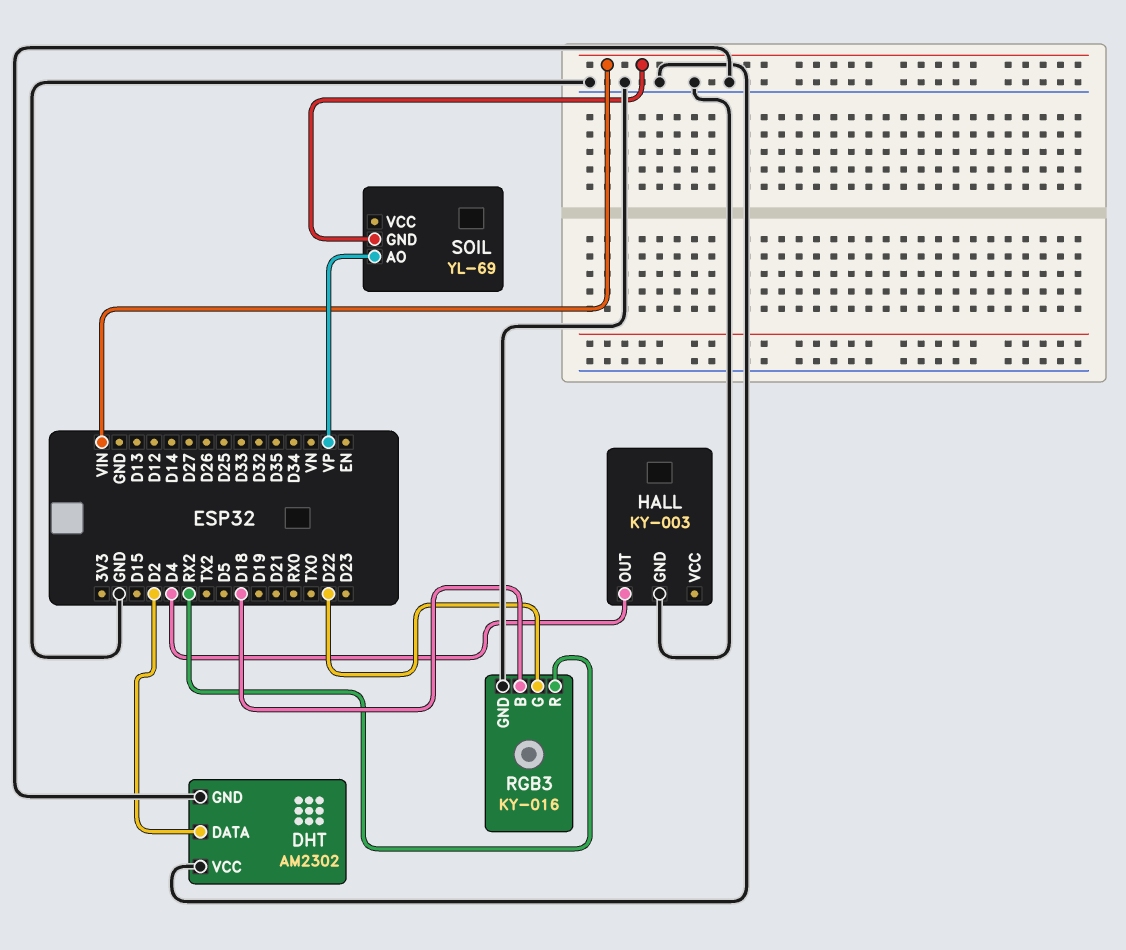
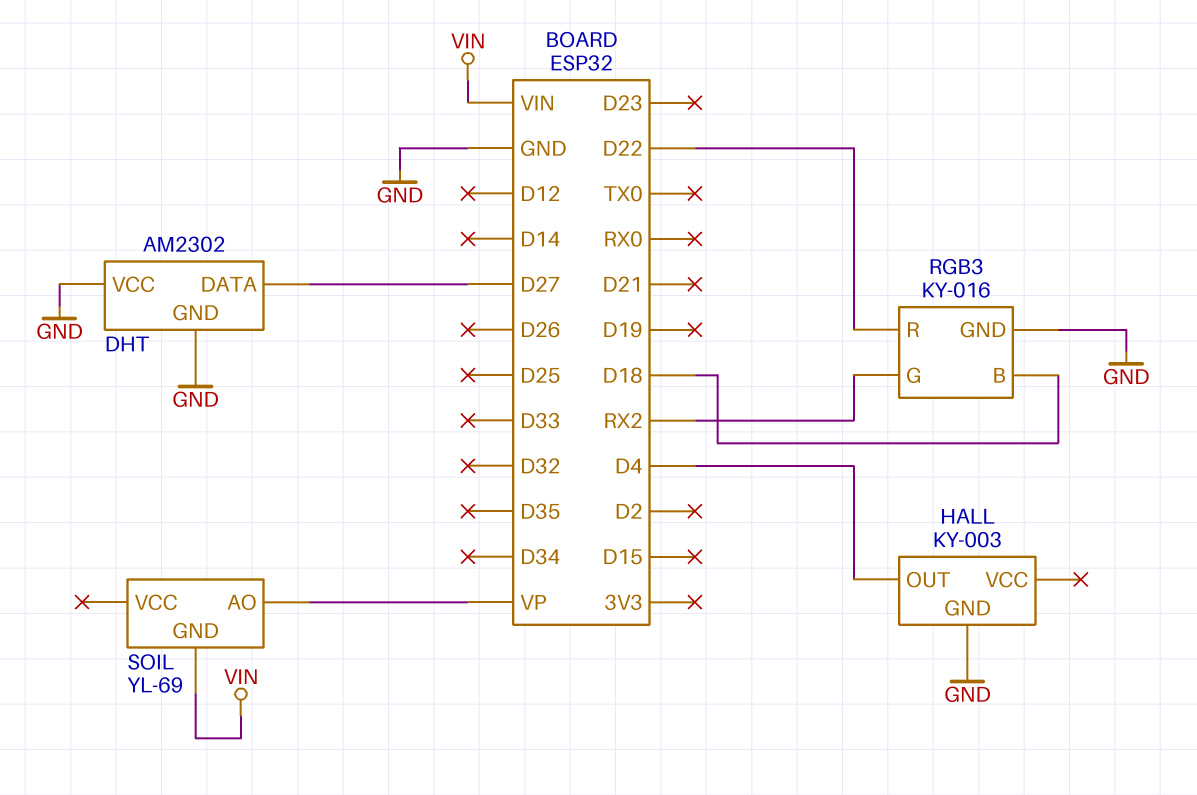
DHT pin DATA: D2 -> D27
RGB3 pin G: D22 -> RX2
RGB3 pin R: RX2 -> D22

